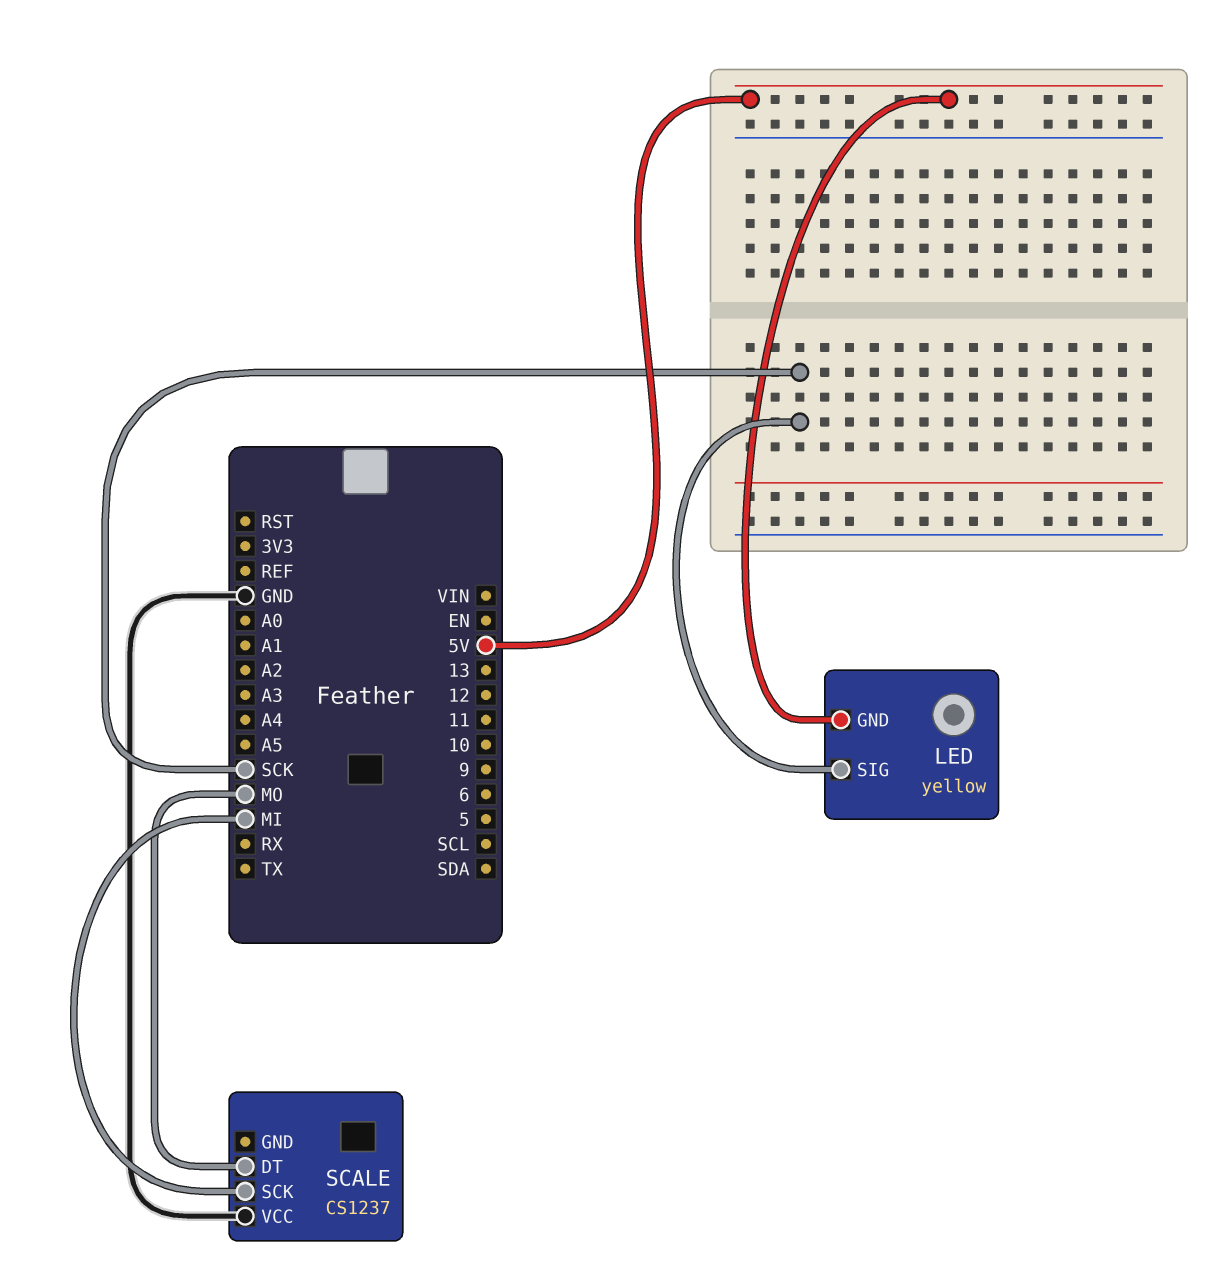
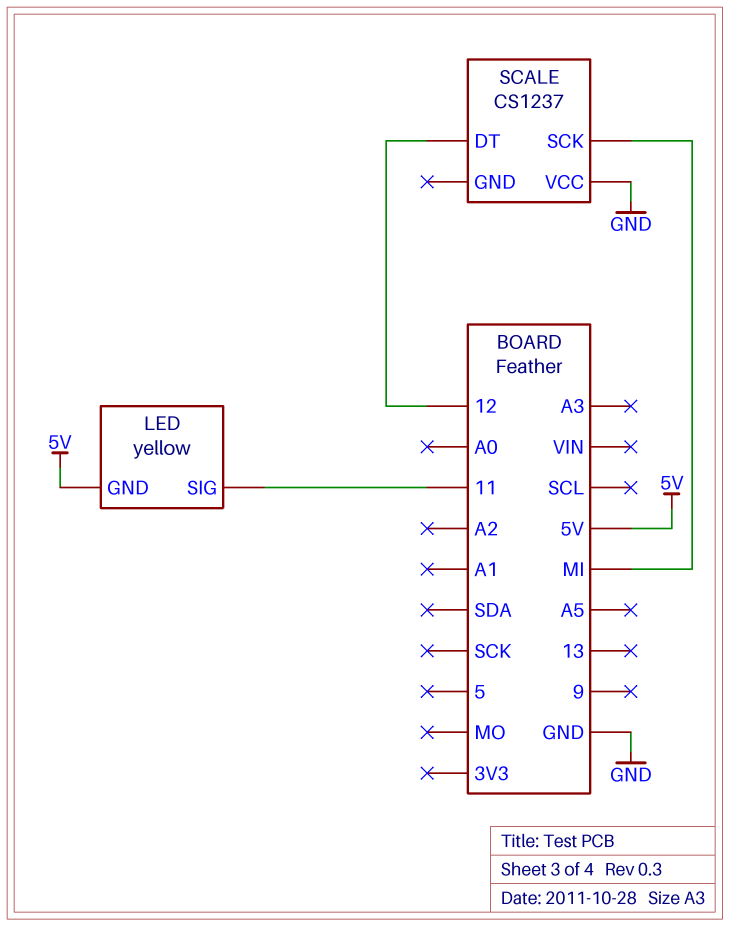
LED pin SIG: SCK -> 11
SCALE pin DT: MO -> 12

